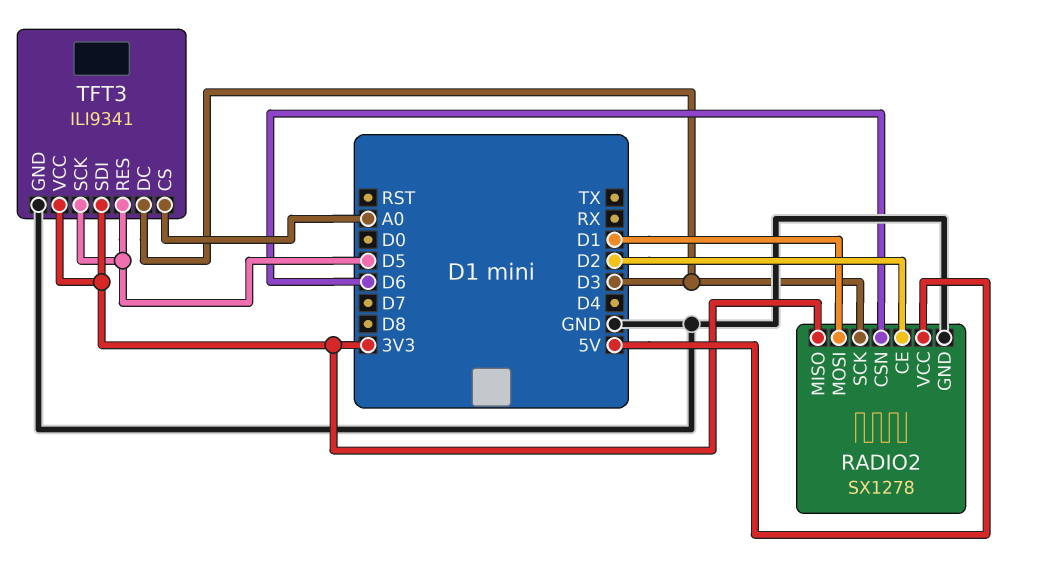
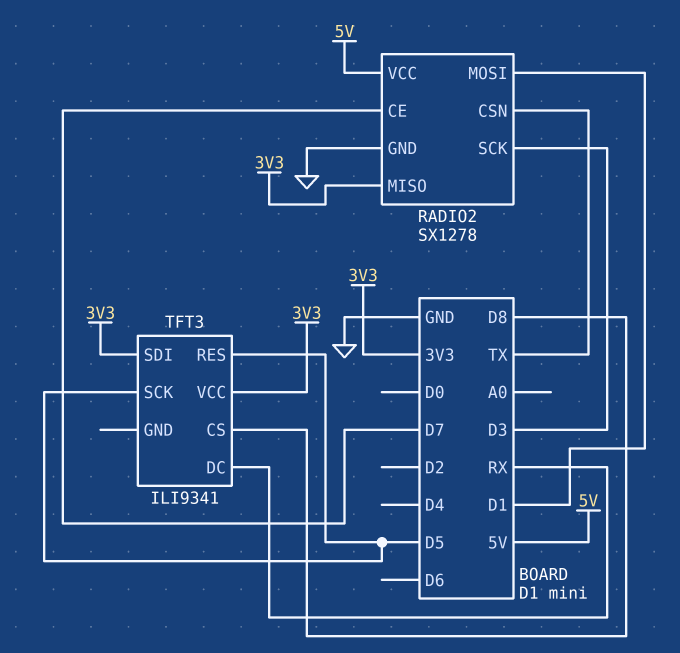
RADIO2 pin CE: D2 -> D7
RADIO2 pin CSN: D6 -> TX
TFT3 pin CS: A0 -> D8
TFT3 pin DC: D3 -> RX
TFT3 pin GND: GND -> none

